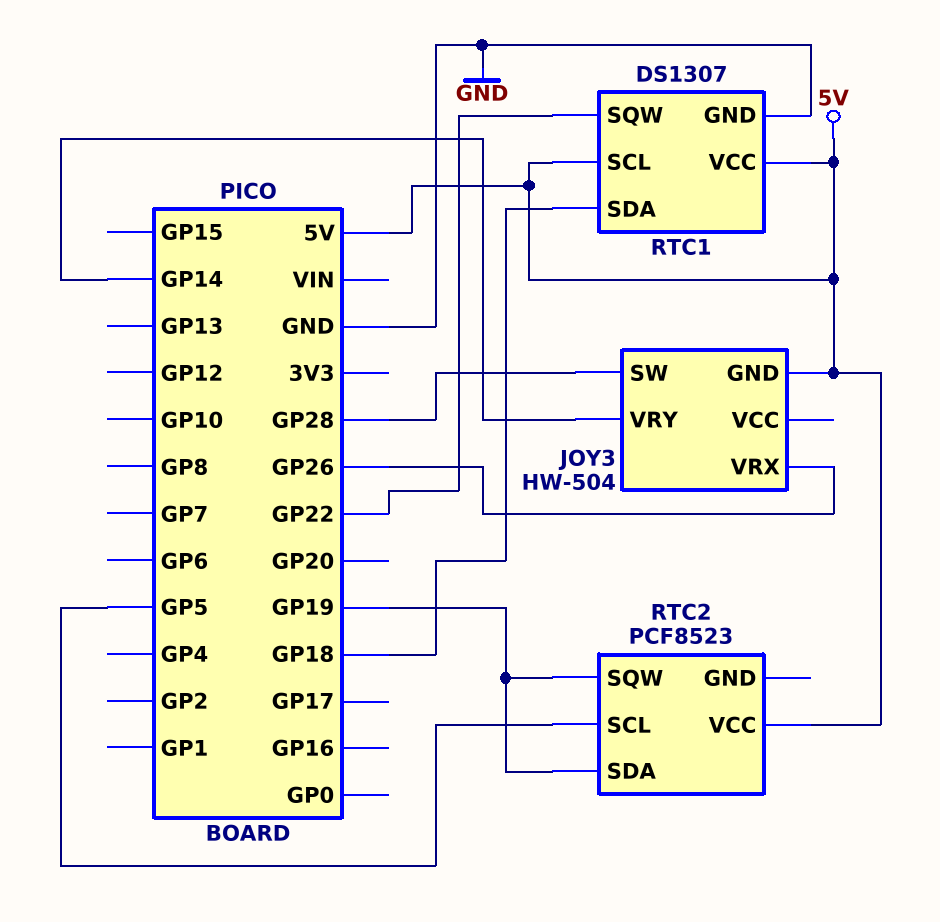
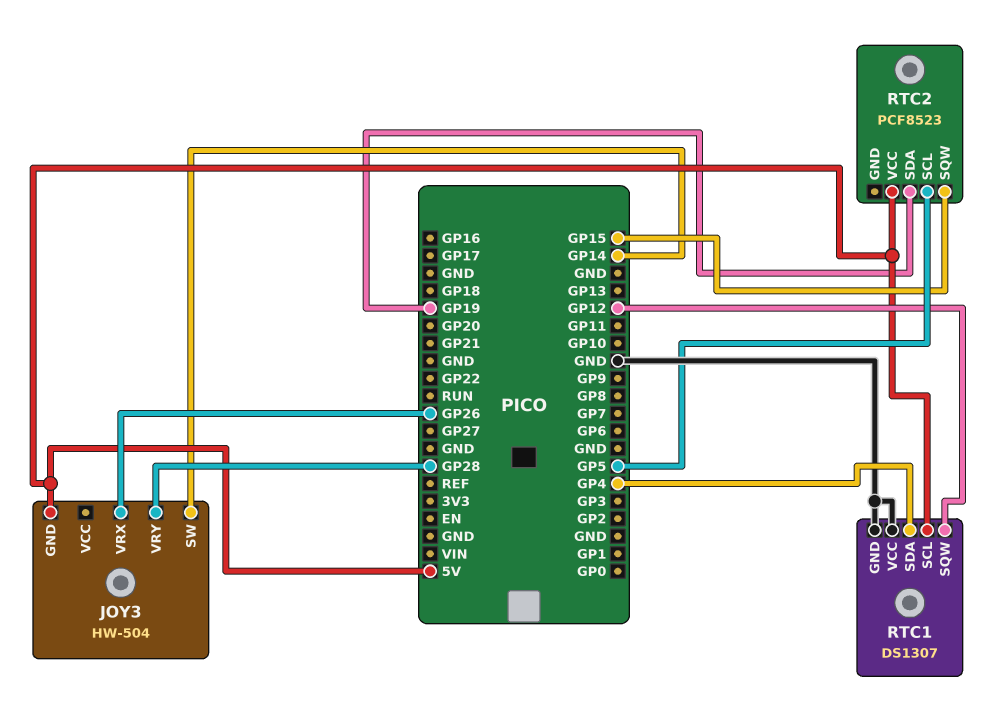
JOY3 pin SW: GP28 -> GP14
JOY3 pin VRY: GP14 -> GP28
RTC1 pin SDA: GP18 -> GP4
RTC1 pin SQW: GP22 -> GP12
RTC1 pin VCC: 5V -> GND
RTC2 pin SQW: GP19 -> GP15

